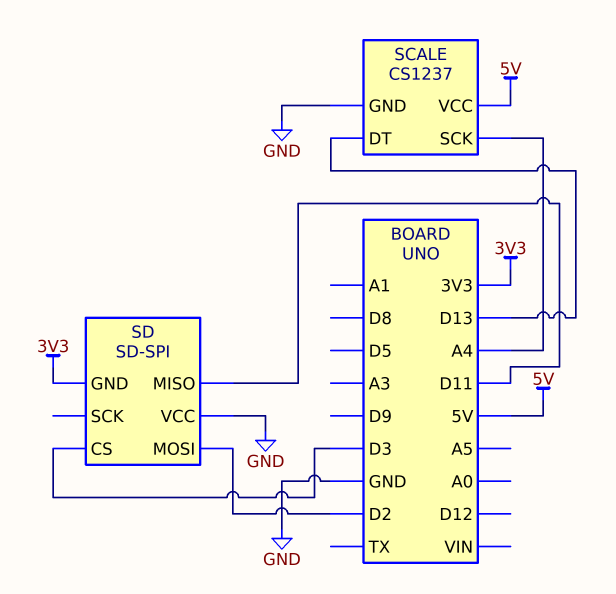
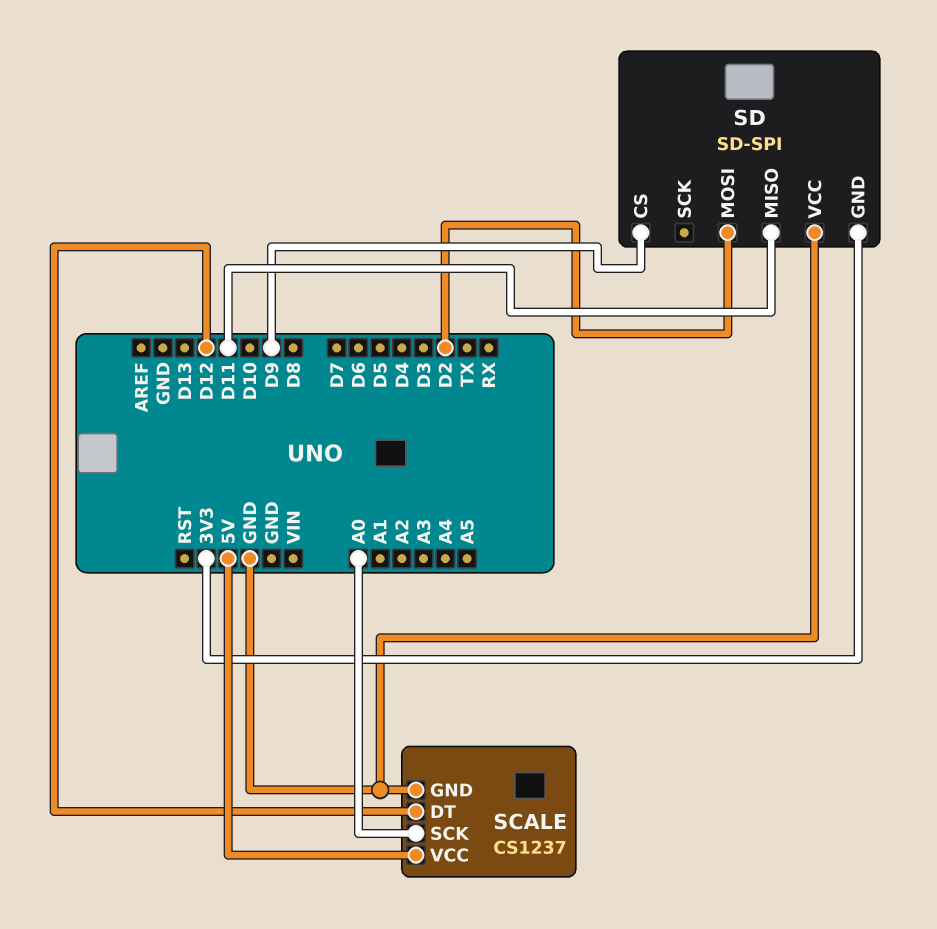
SCALE pin DT: D13 -> D12
SCALE pin SCK: A4 -> A0
SD pin CS: D3 -> D9

